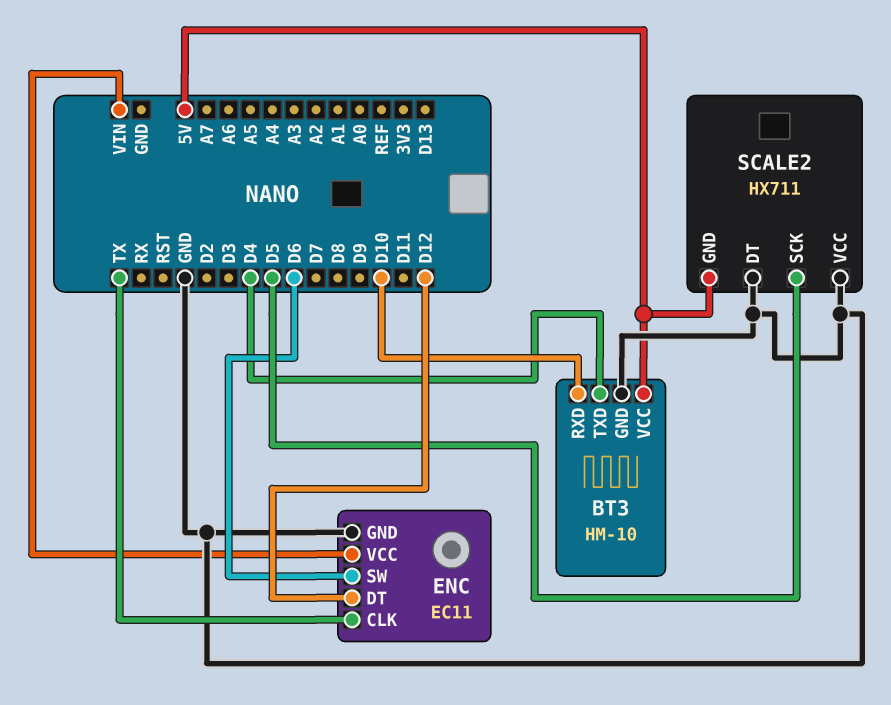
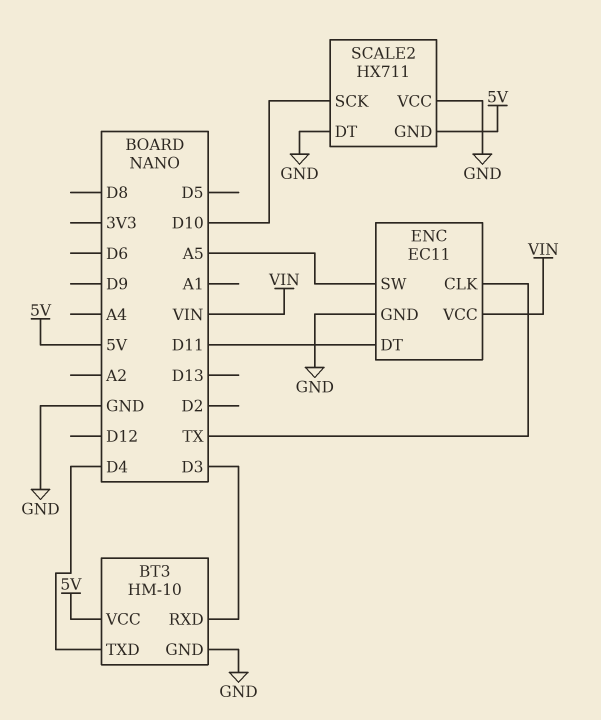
BT3 pin RXD: D10 -> D3
ENC pin DT: D12 -> D11
ENC pin SW: D6 -> A5
SCALE2 pin SCK: D5 -> D10

